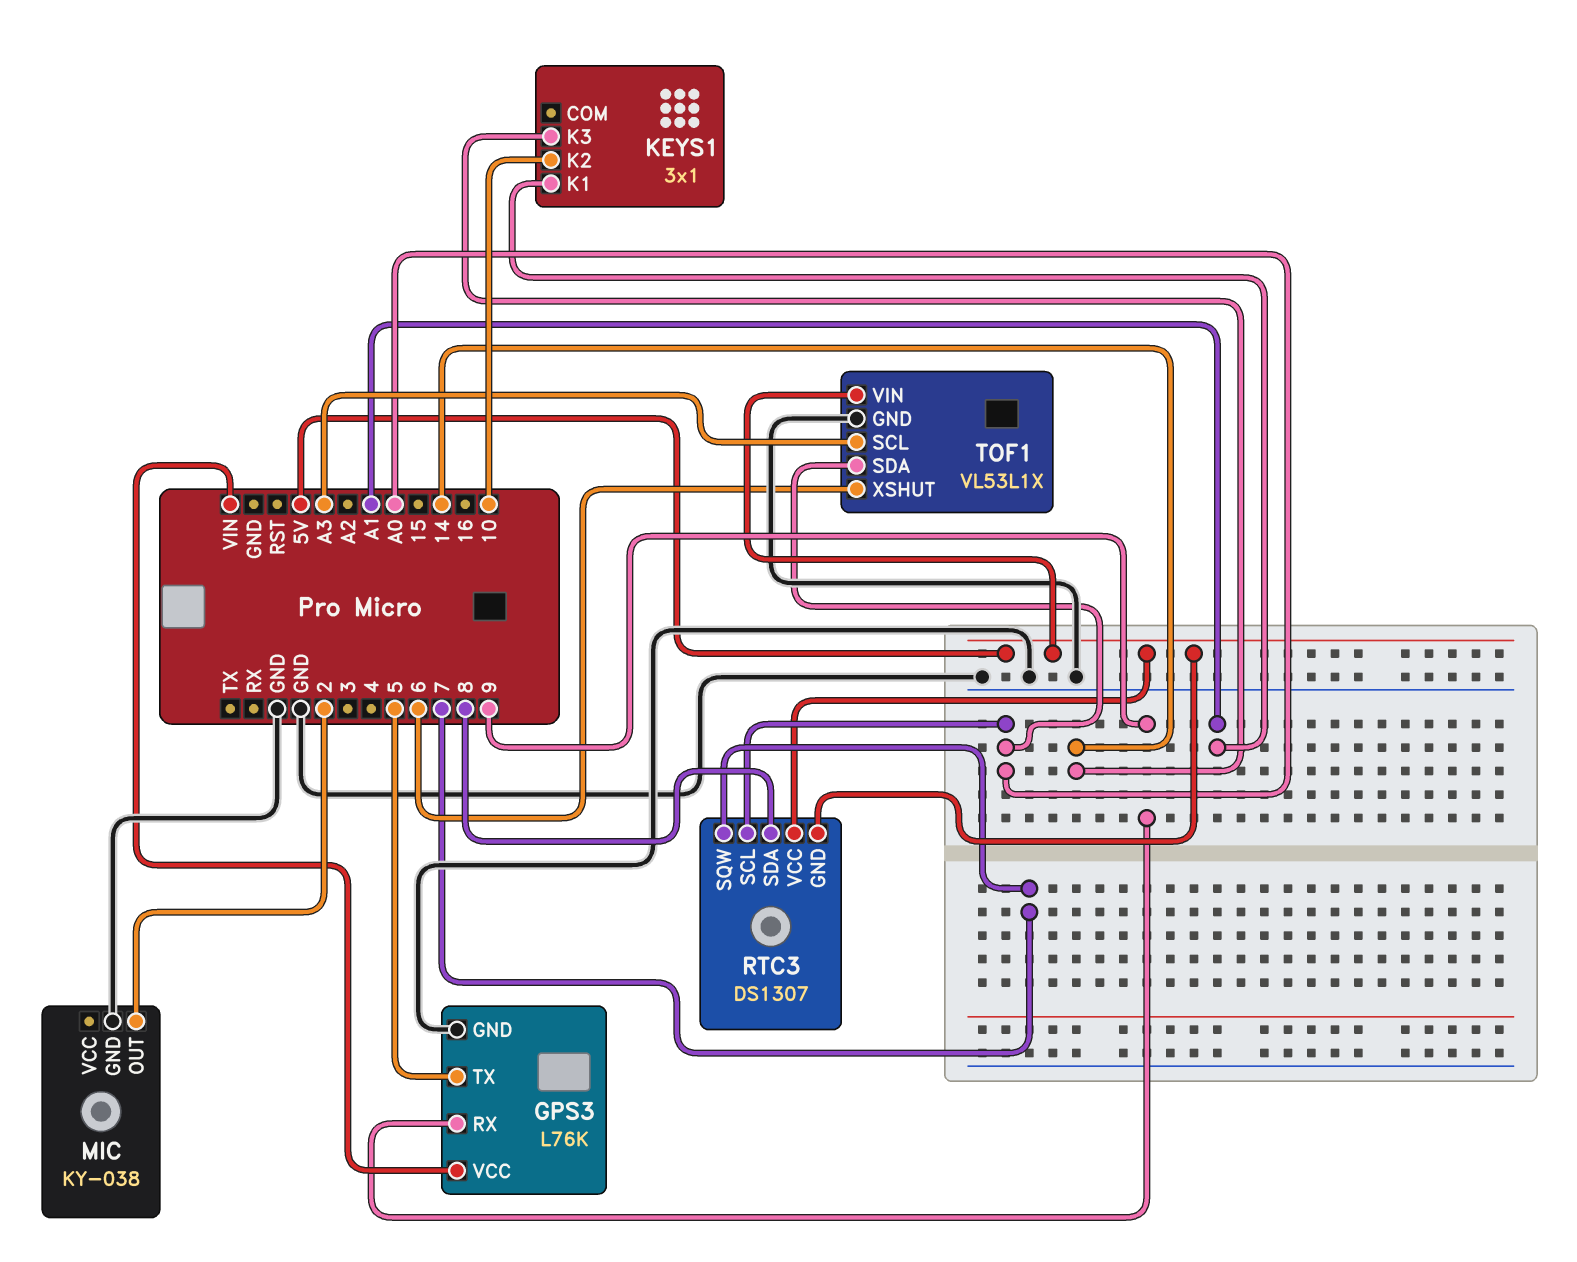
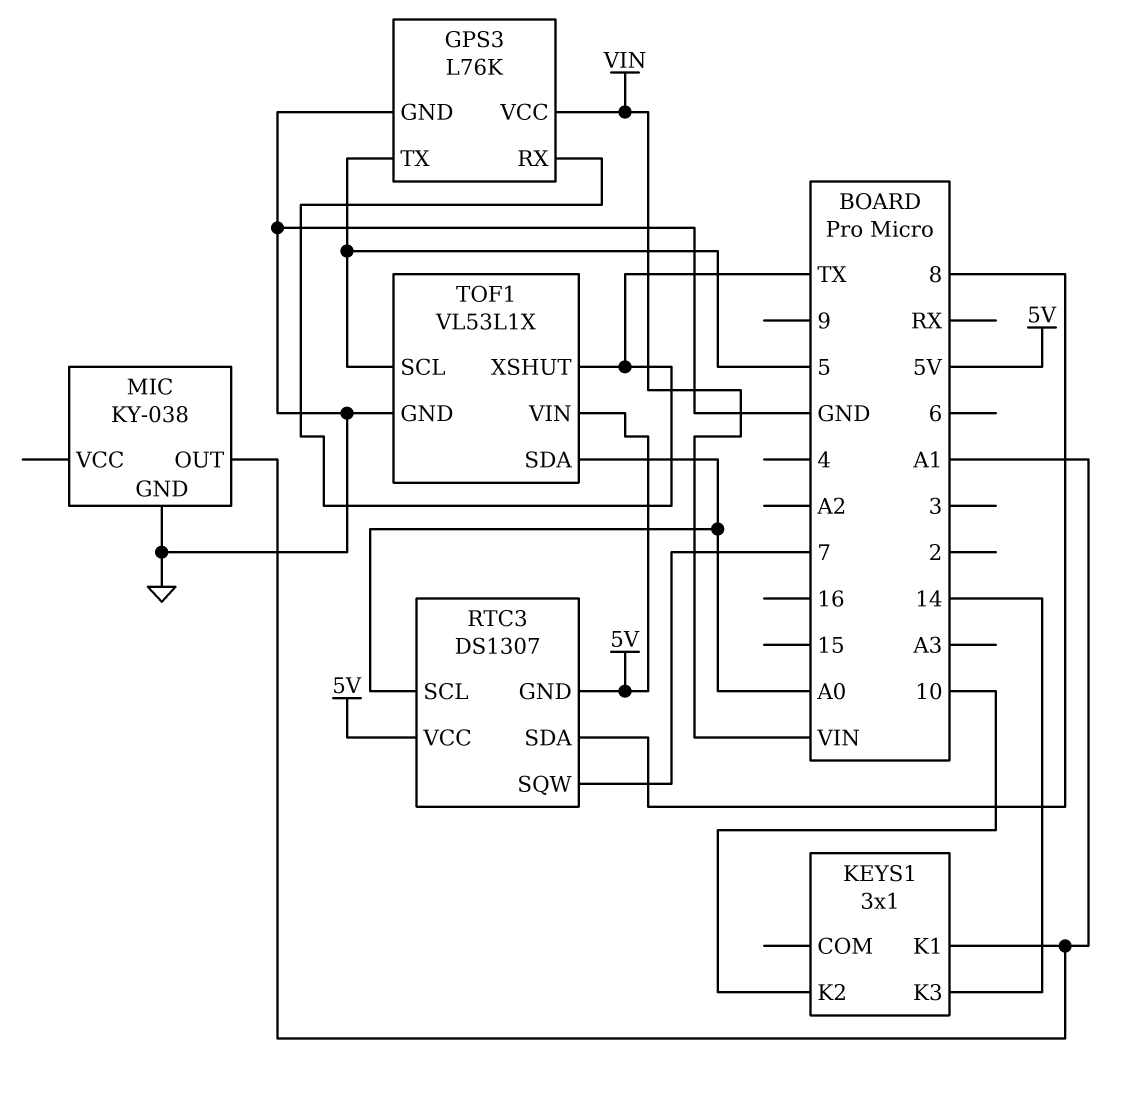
GPS3 pin RX: 9 -> TX
MIC pin OUT: 2 -> A1
TOF1 pin SCL: A3 -> 5
TOF1 pin XSHUT: 6 -> TX

